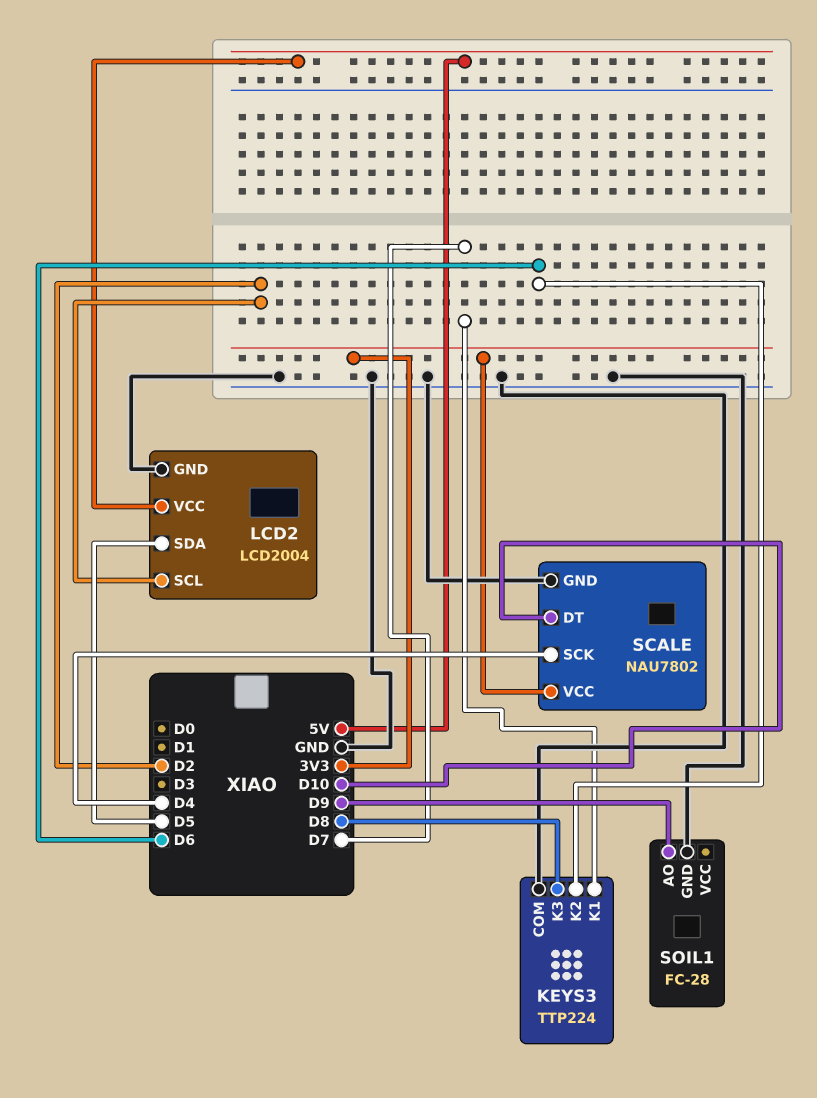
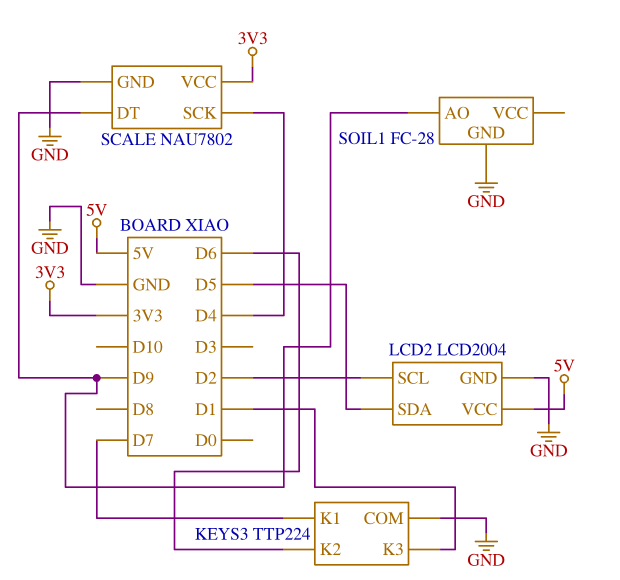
KEYS3 pin K3: D8 -> D1
SCALE pin DT: D10 -> D9

